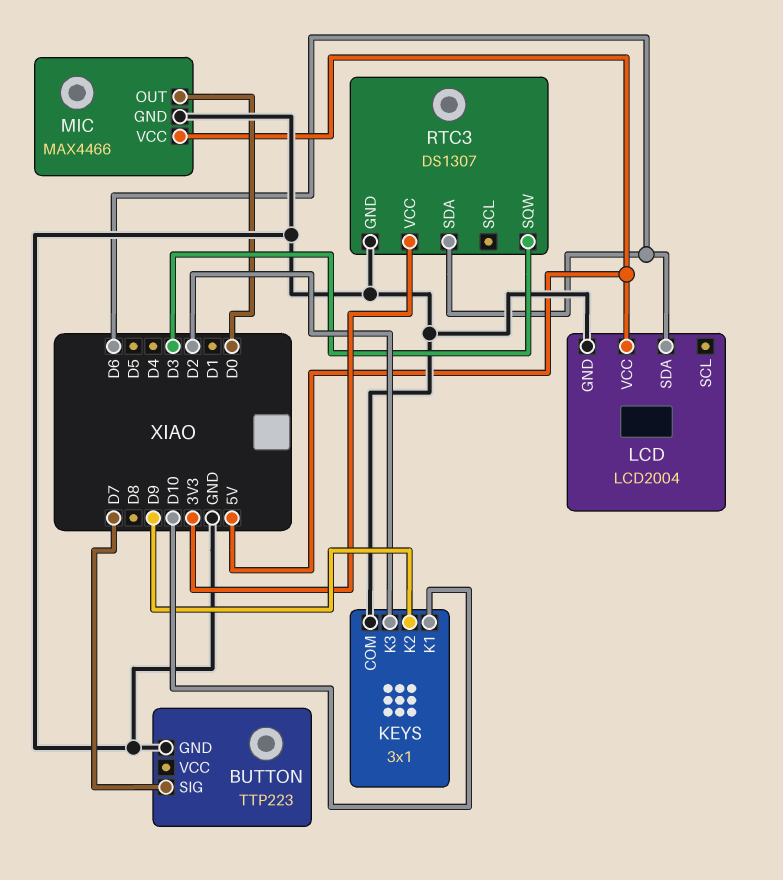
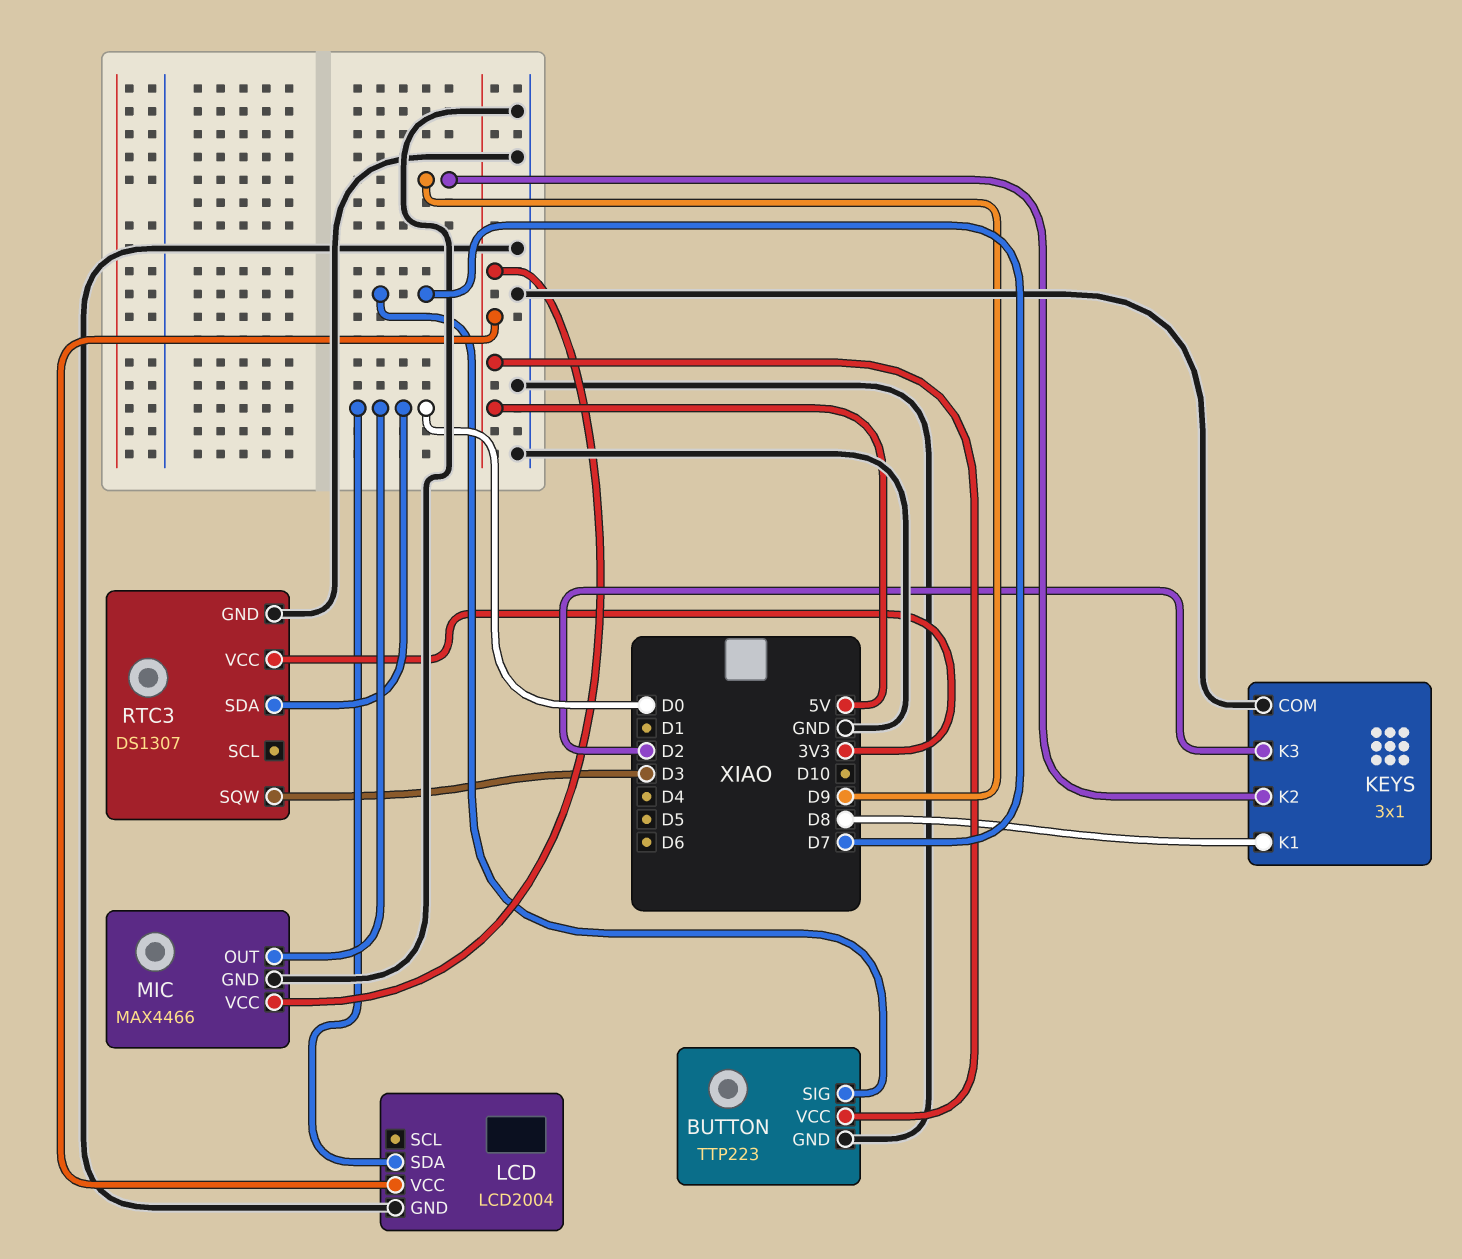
BUTTON pin VCC: none -> 5V
KEYS pin K1: D10 -> D8
LCD pin SDA: D6 -> D0
RTC3 pin SDA: D6 -> D0

